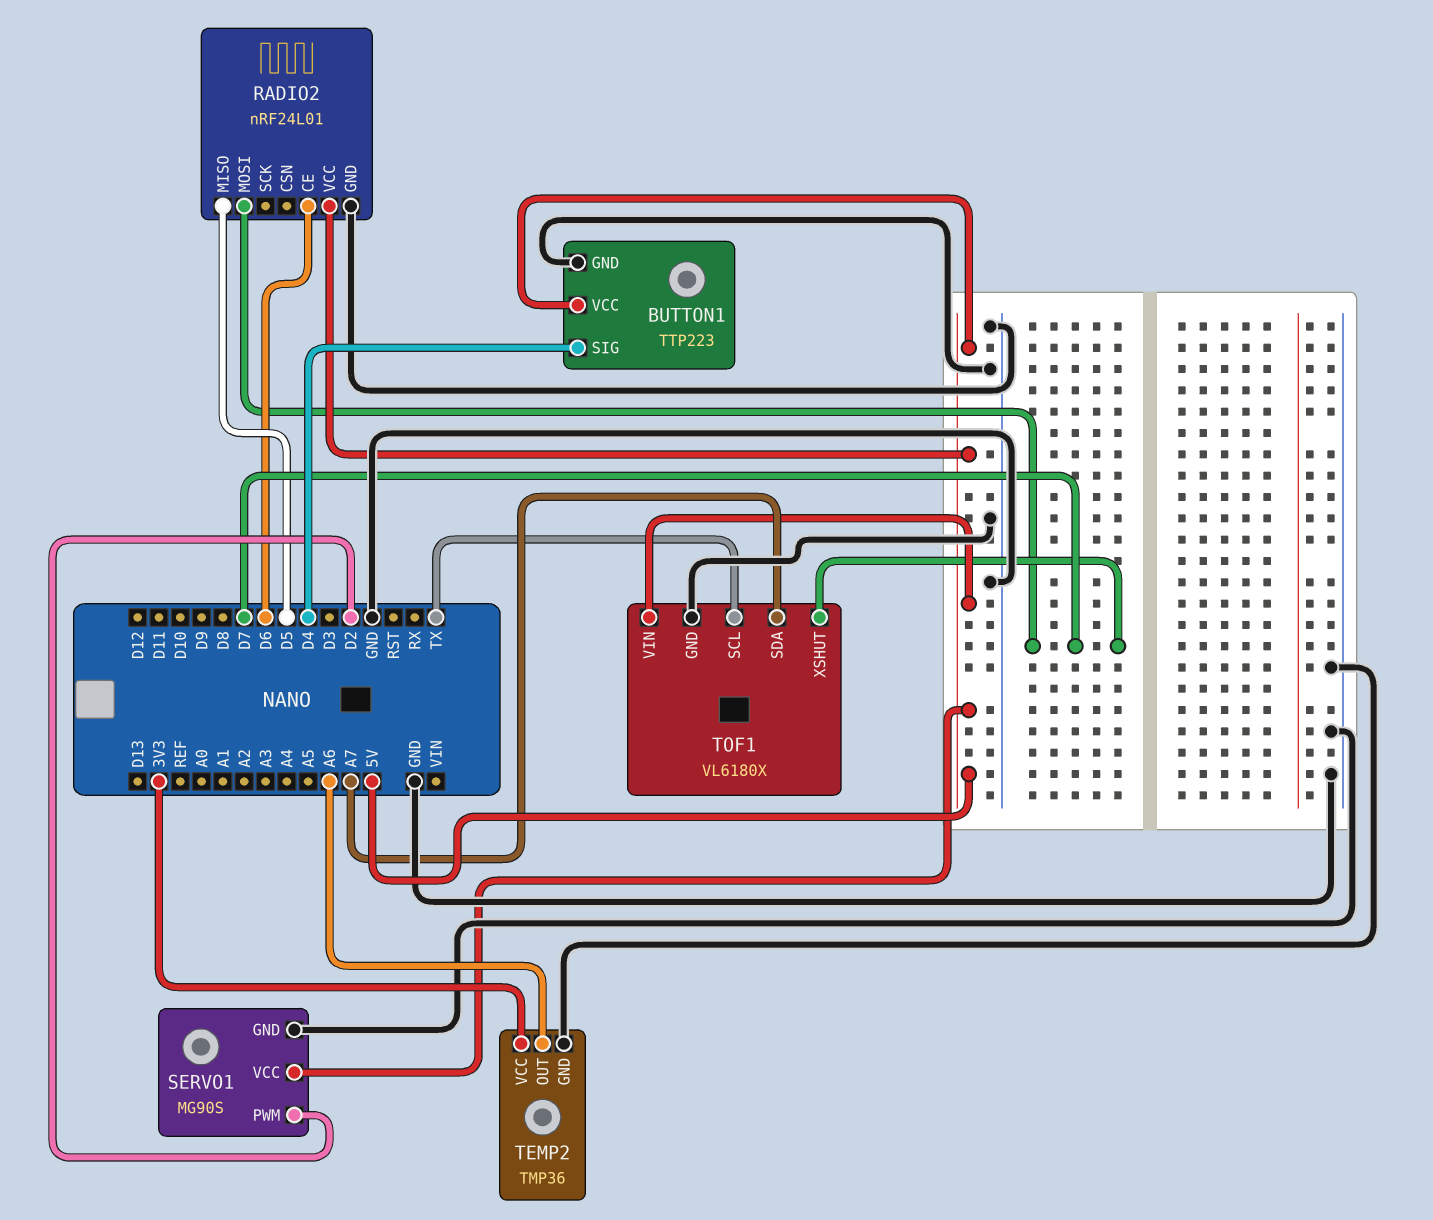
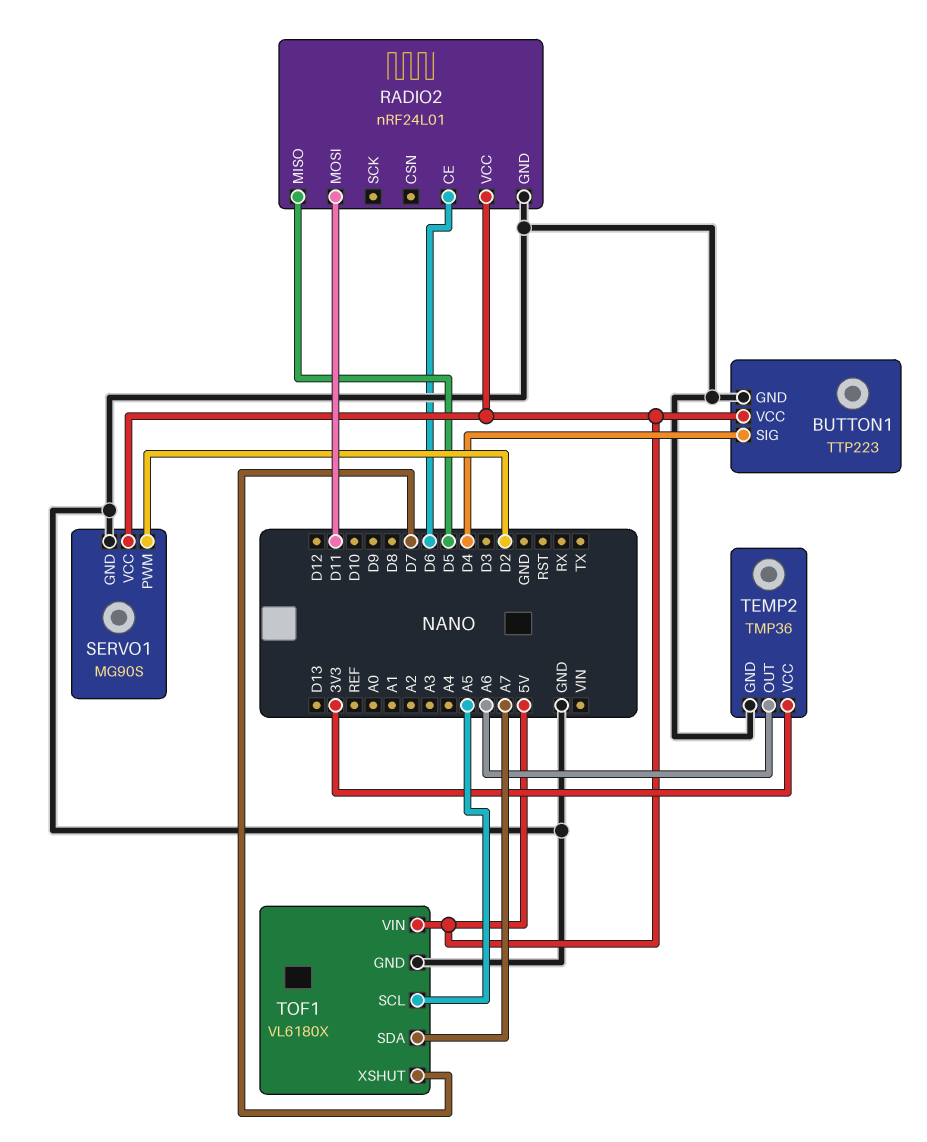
RADIO2 pin MOSI: D7 -> D11
TOF1 pin SCL: TX -> A5

